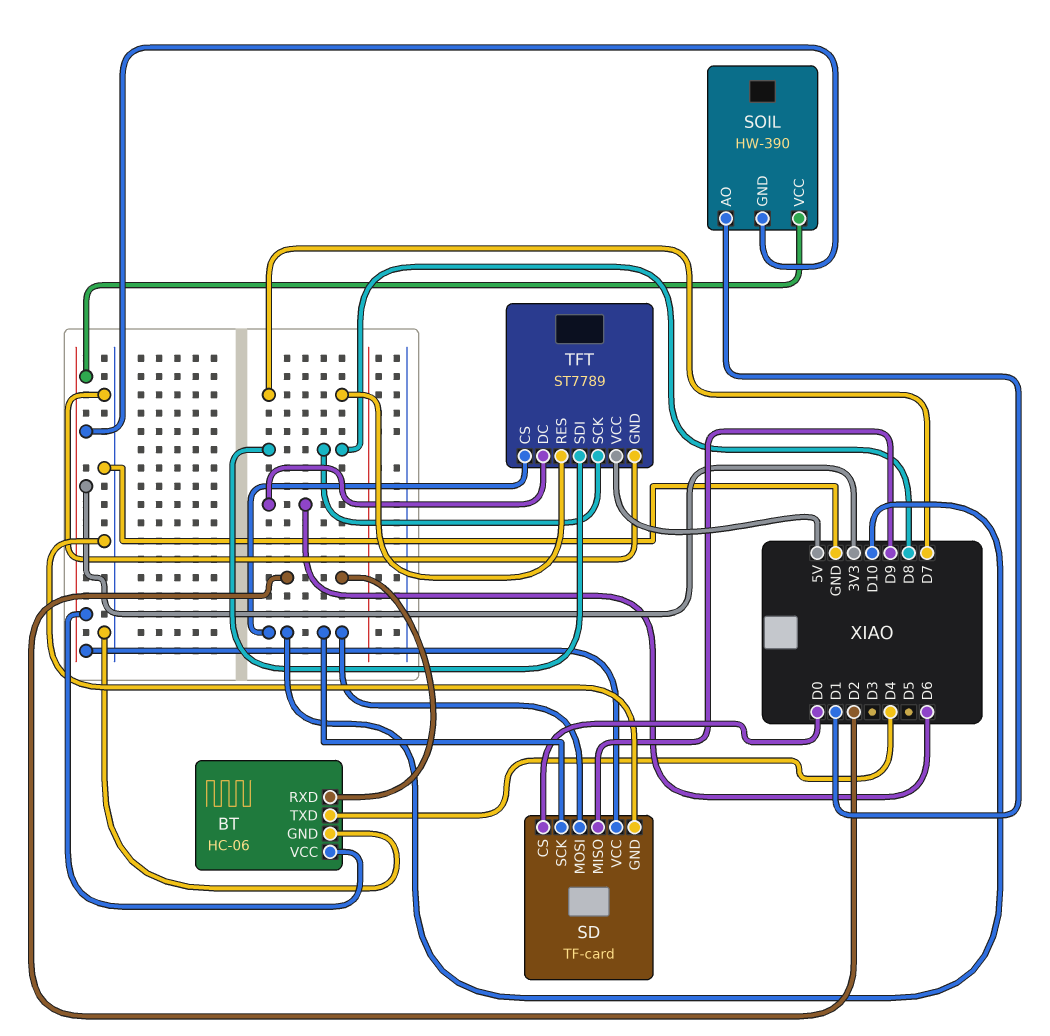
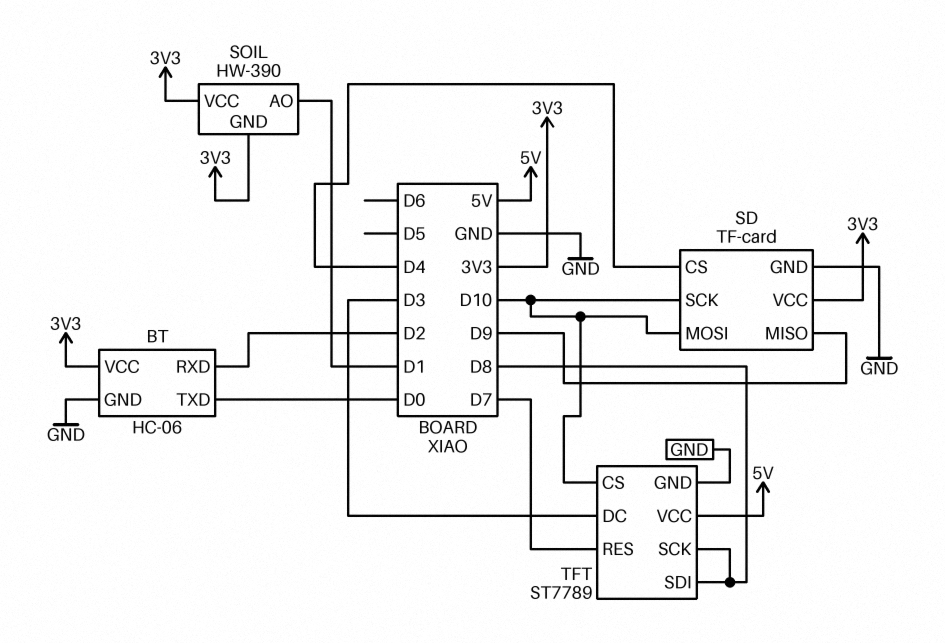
BT pin TXD: D4 -> D0
SD pin CS: D0 -> D4
TFT pin DC: D6 -> D3

